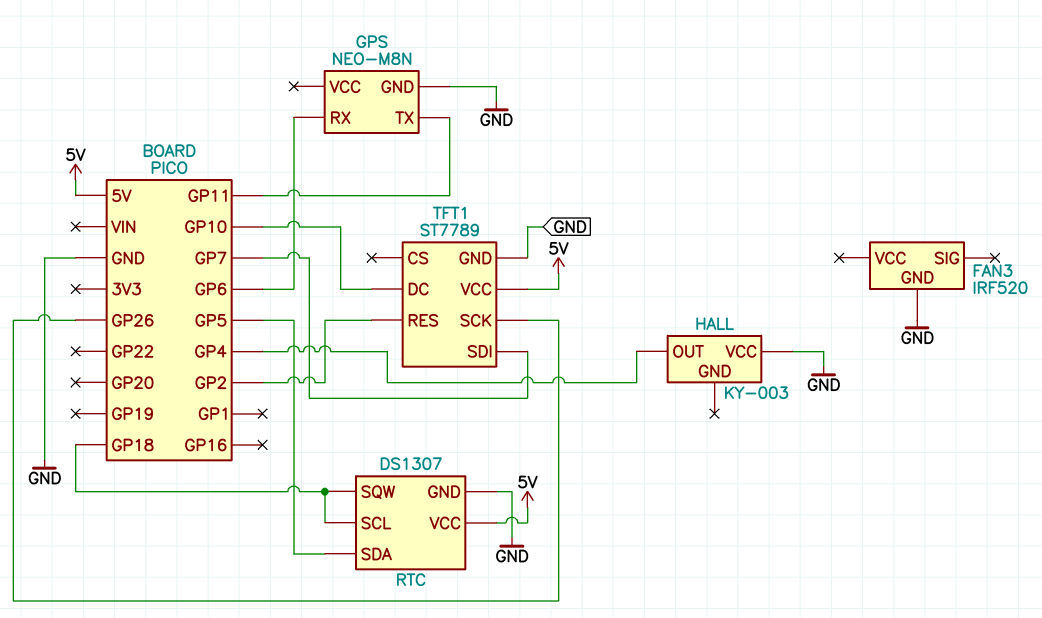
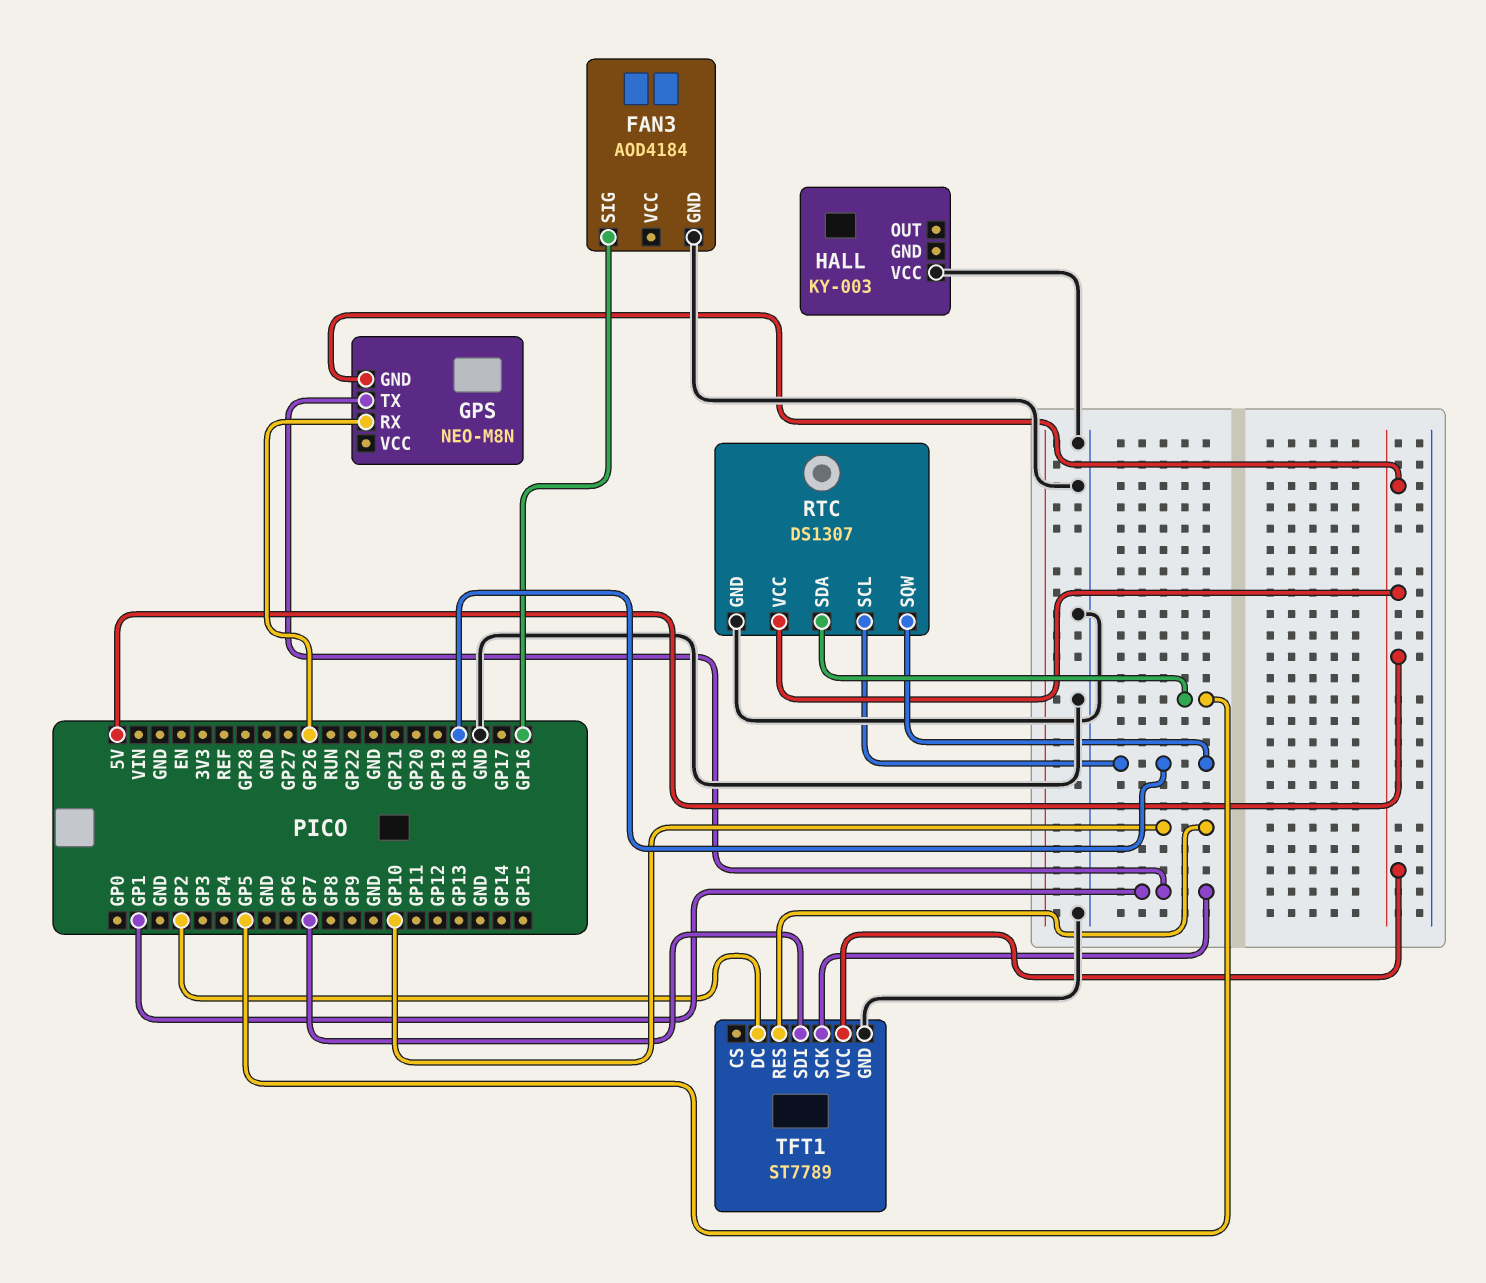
FAN3: IRF520 -> AOD4184
FAN3 pin SIG: none -> GP16
GPS pin GND: GND -> 5V
GPS pin RX: GP6 -> GP26
GPS pin TX: GP11 -> GP1
HALL pin OUT: GP4 -> none
TFT1 pin DC: GP10 -> GP2
TFT1 pin RES: GP2 -> GP10
TFT1 pin SCK: GP26 -> GP1

